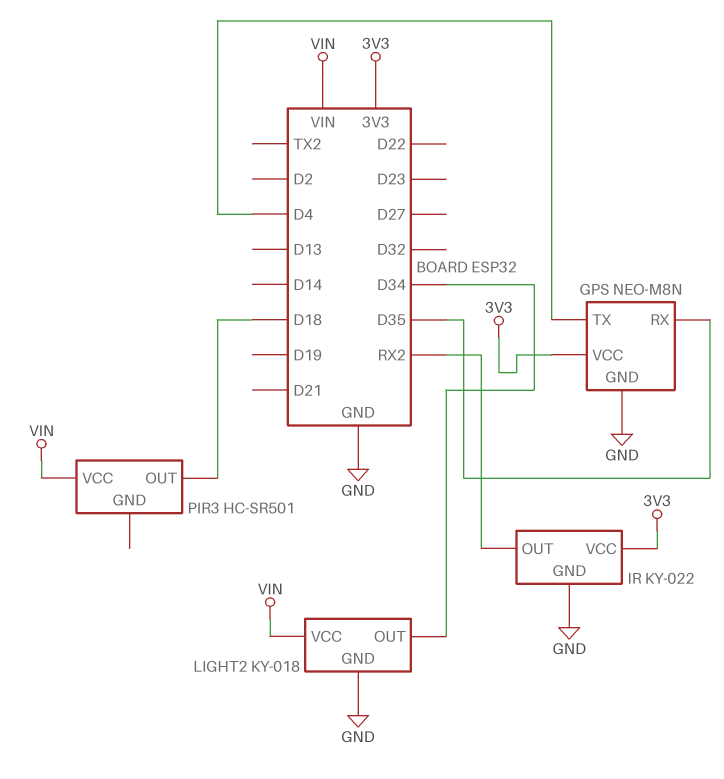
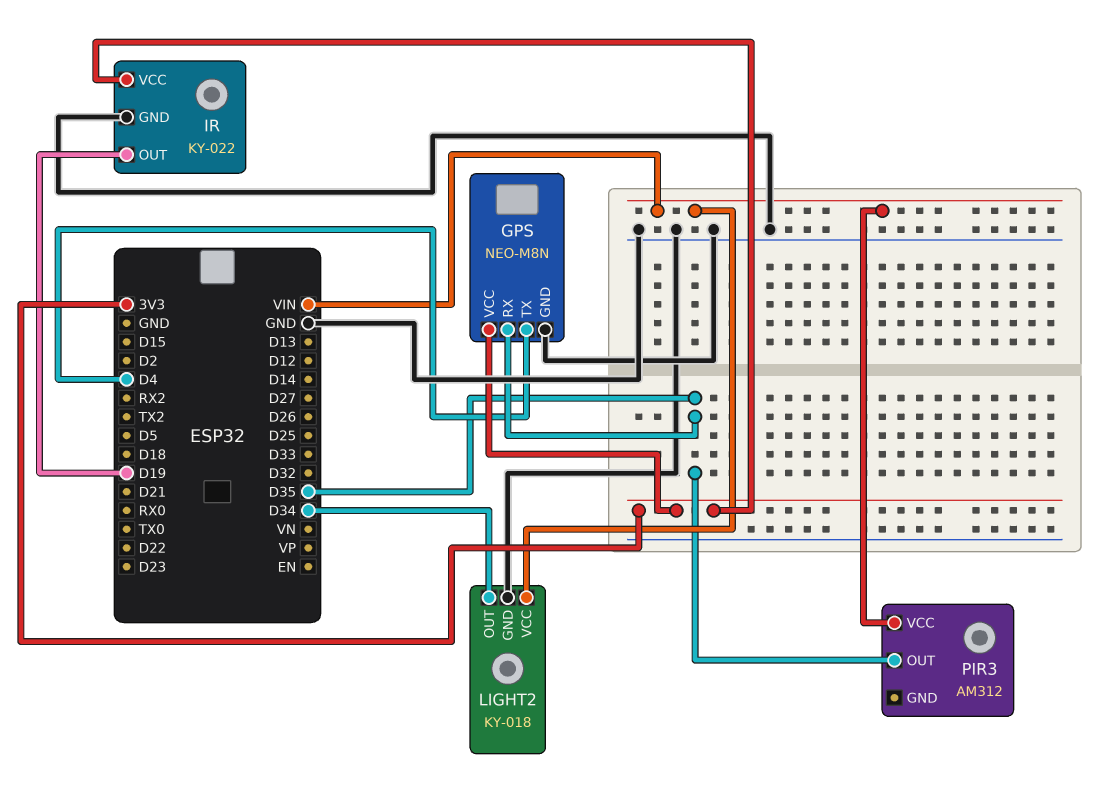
IR pin OUT: RX2 -> D19
PIR3: HC-SR501 -> AM312
PIR3 pin OUT: D18 -> D35

